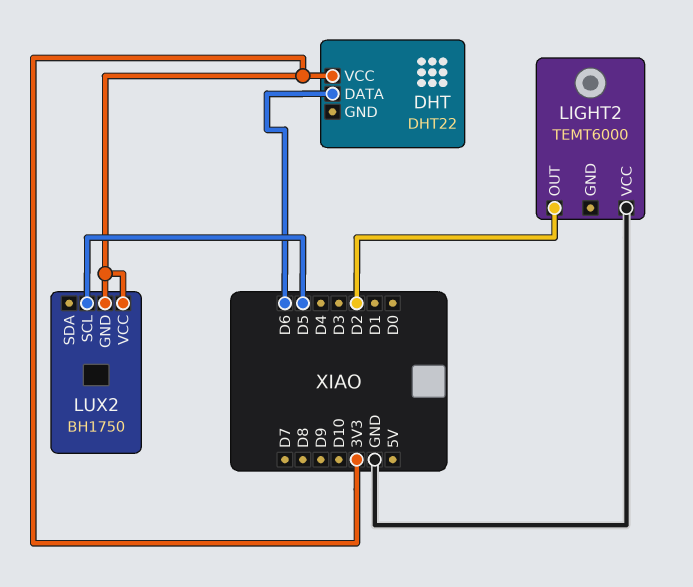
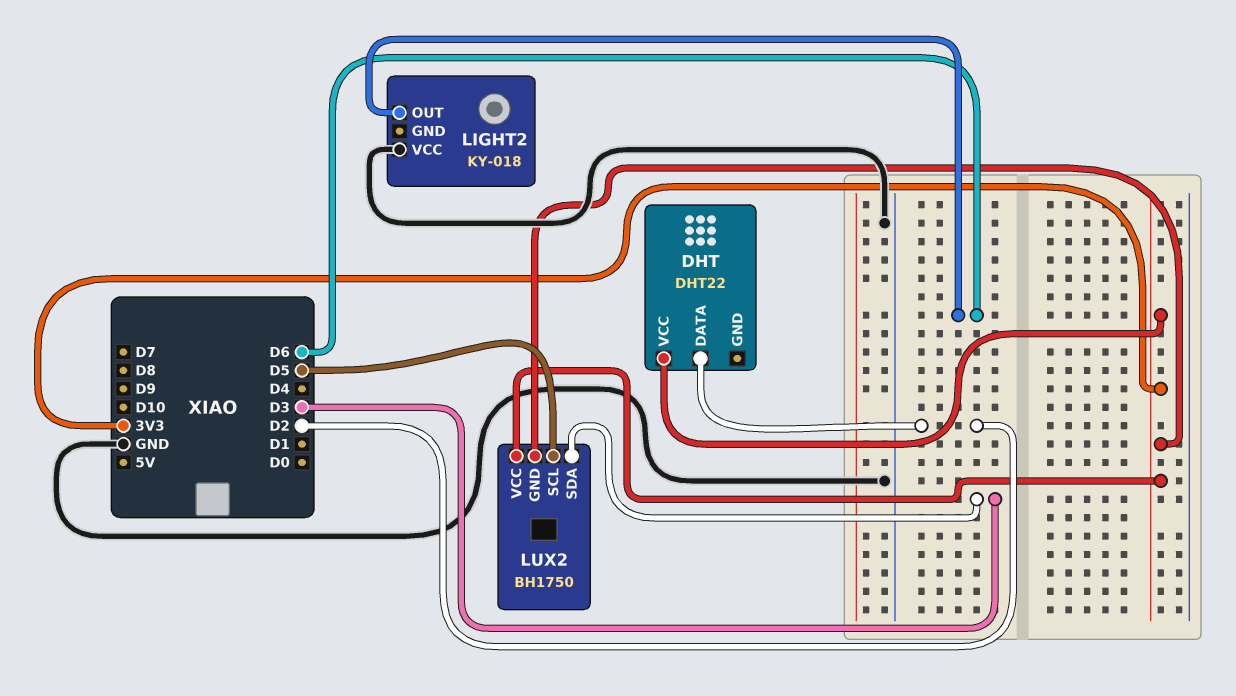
DHT pin DATA: D6 -> D2
LIGHT2: TEMT6000 -> KY-018
LIGHT2 pin OUT: D2 -> D6
LUX2 pin SDA: none -> D3

